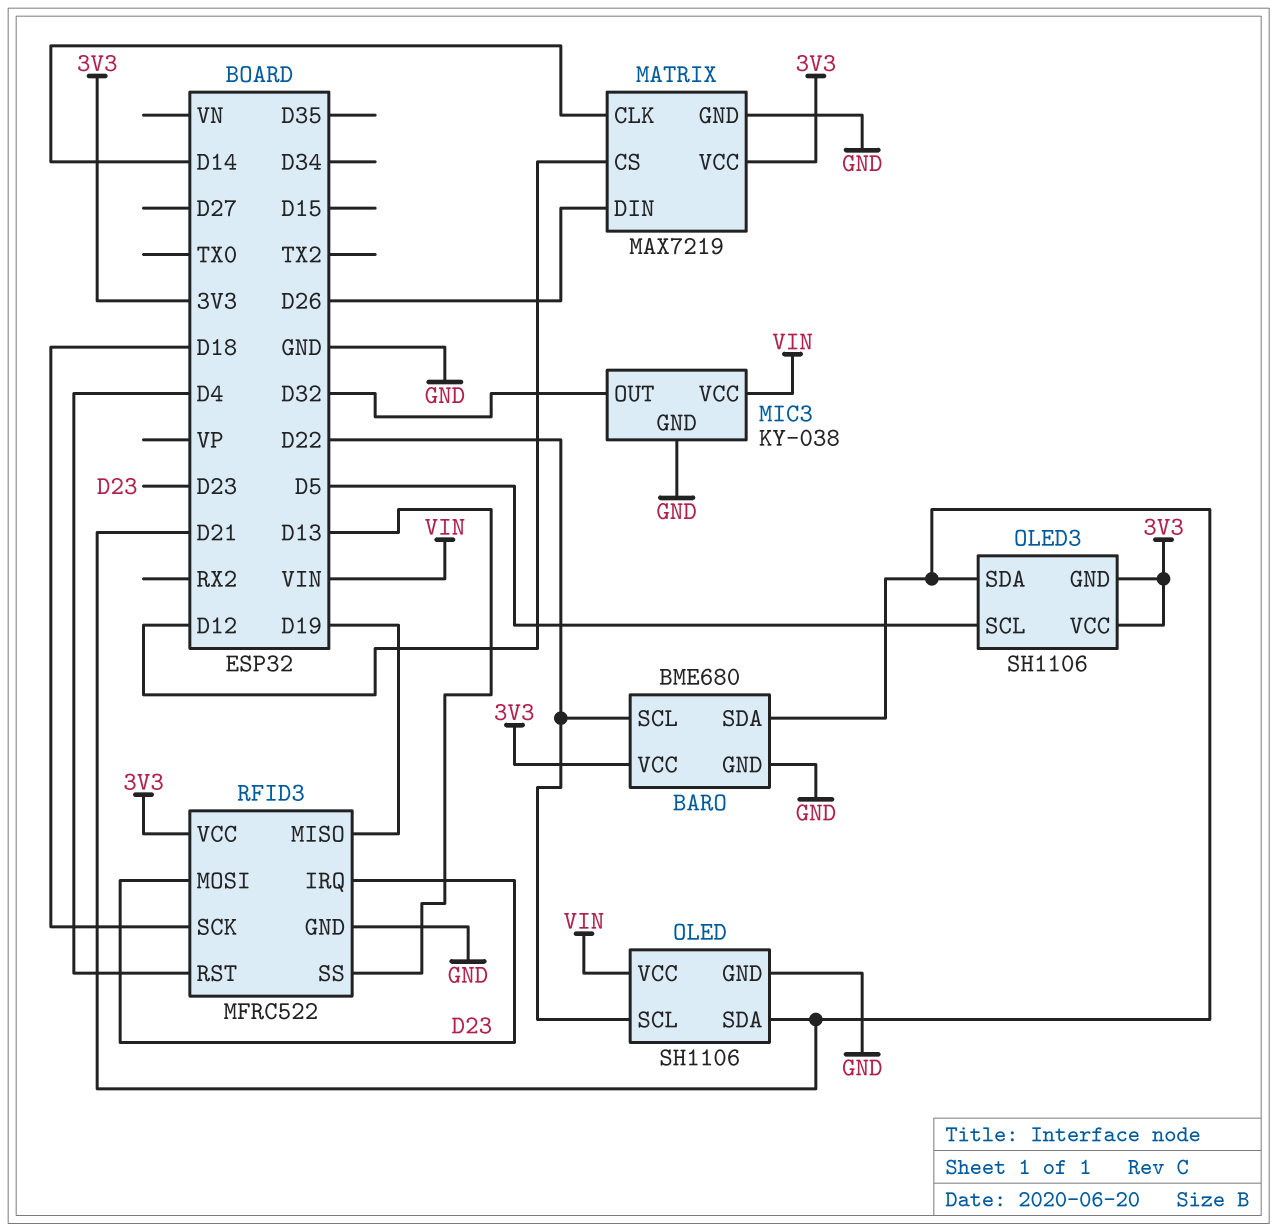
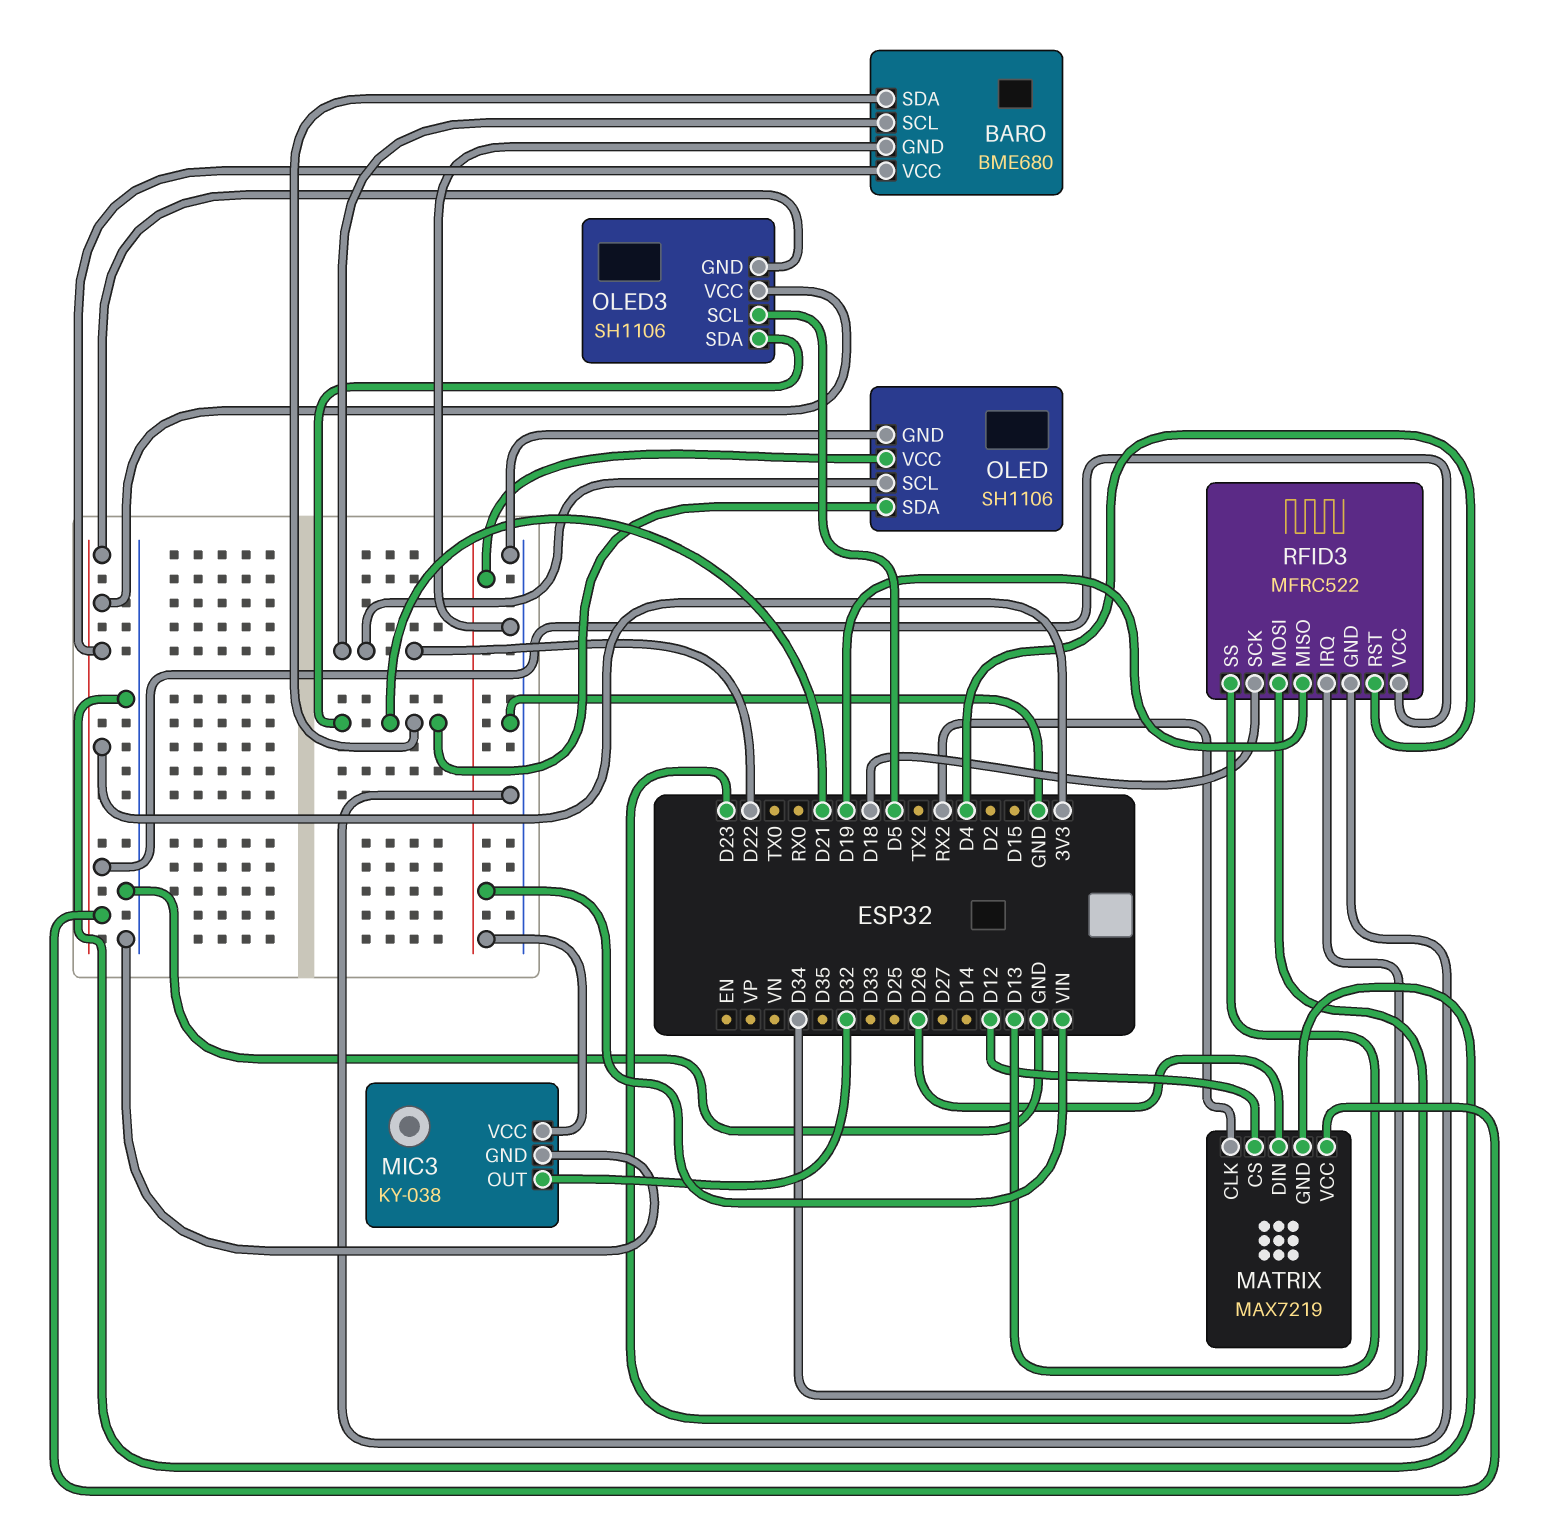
MATRIX pin CLK: D14 -> RX2
RFID3 pin IRQ: D23 -> D34

